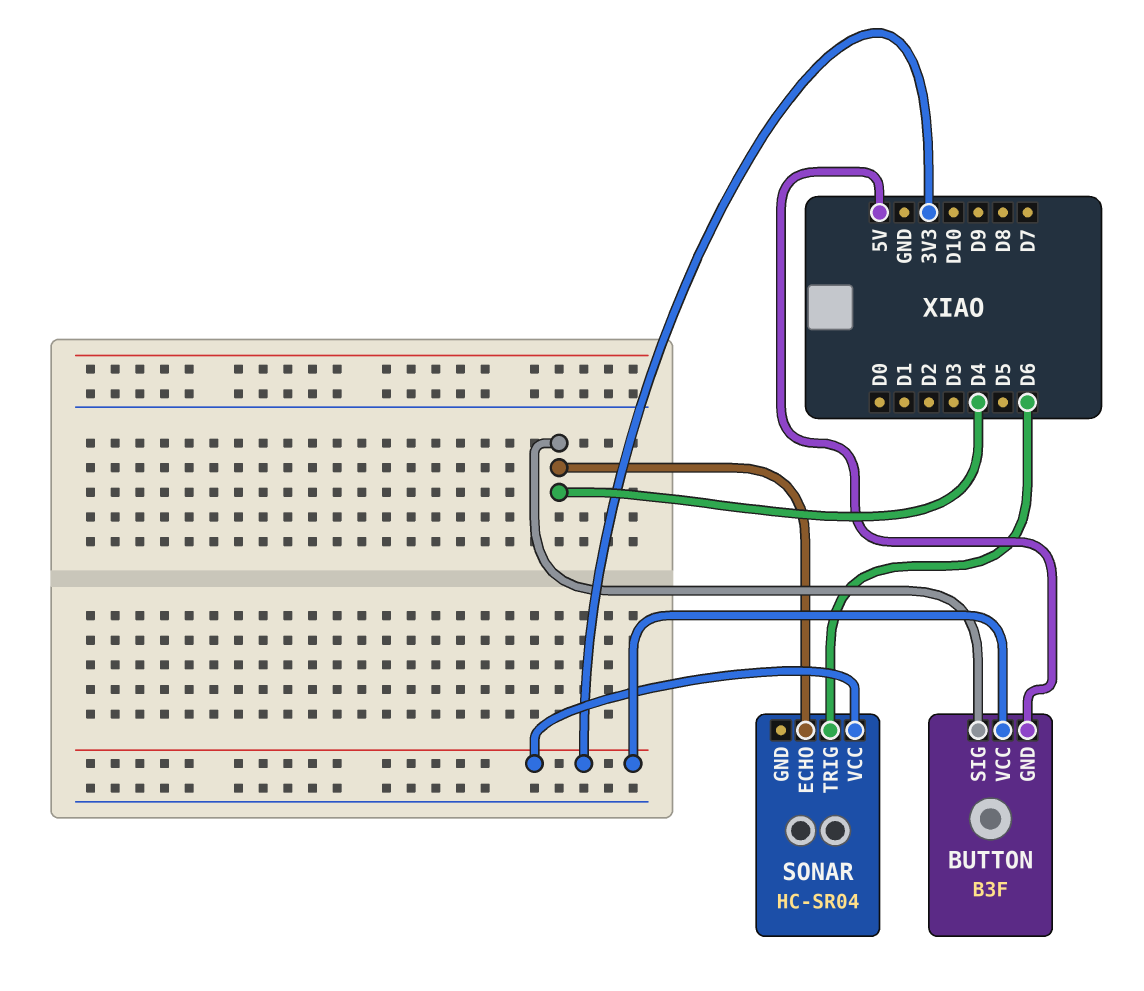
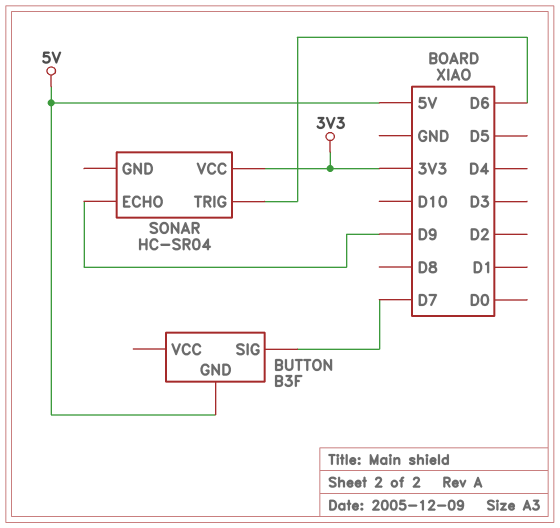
BUTTON pin SIG: D4 -> D7
BUTTON pin VCC: 3V3 -> none
SONAR pin ECHO: D4 -> D9

